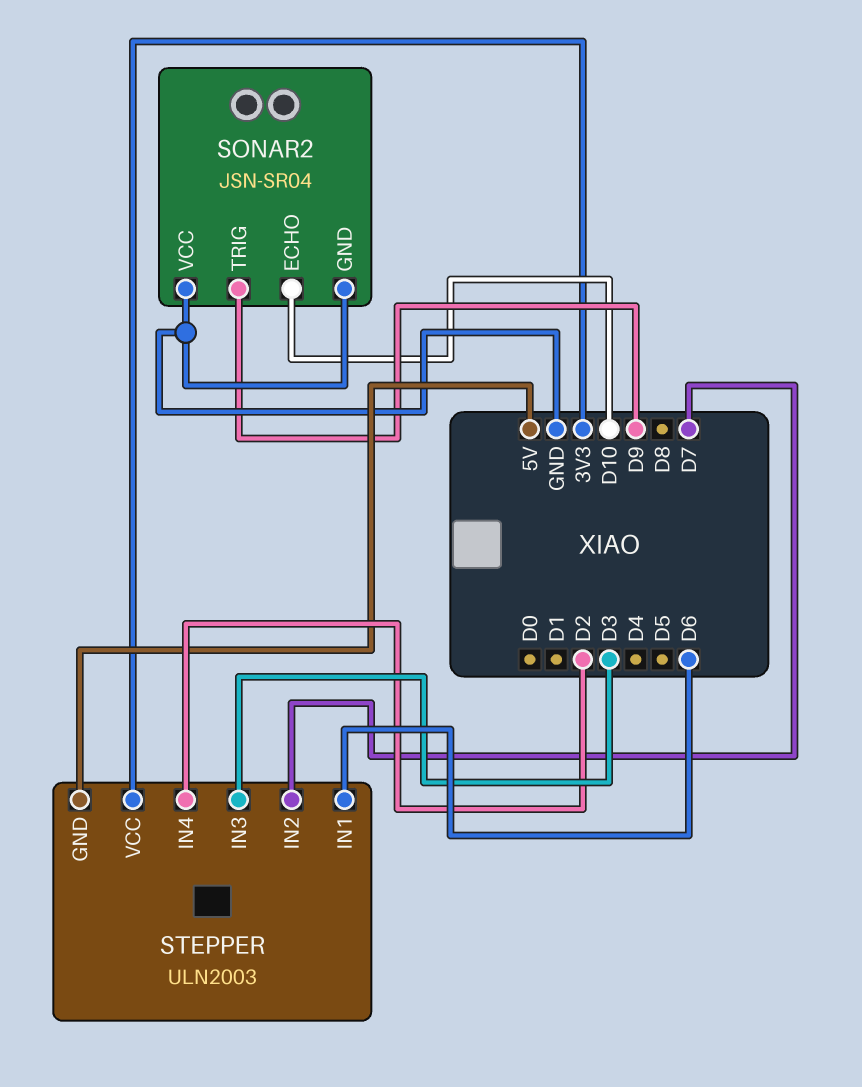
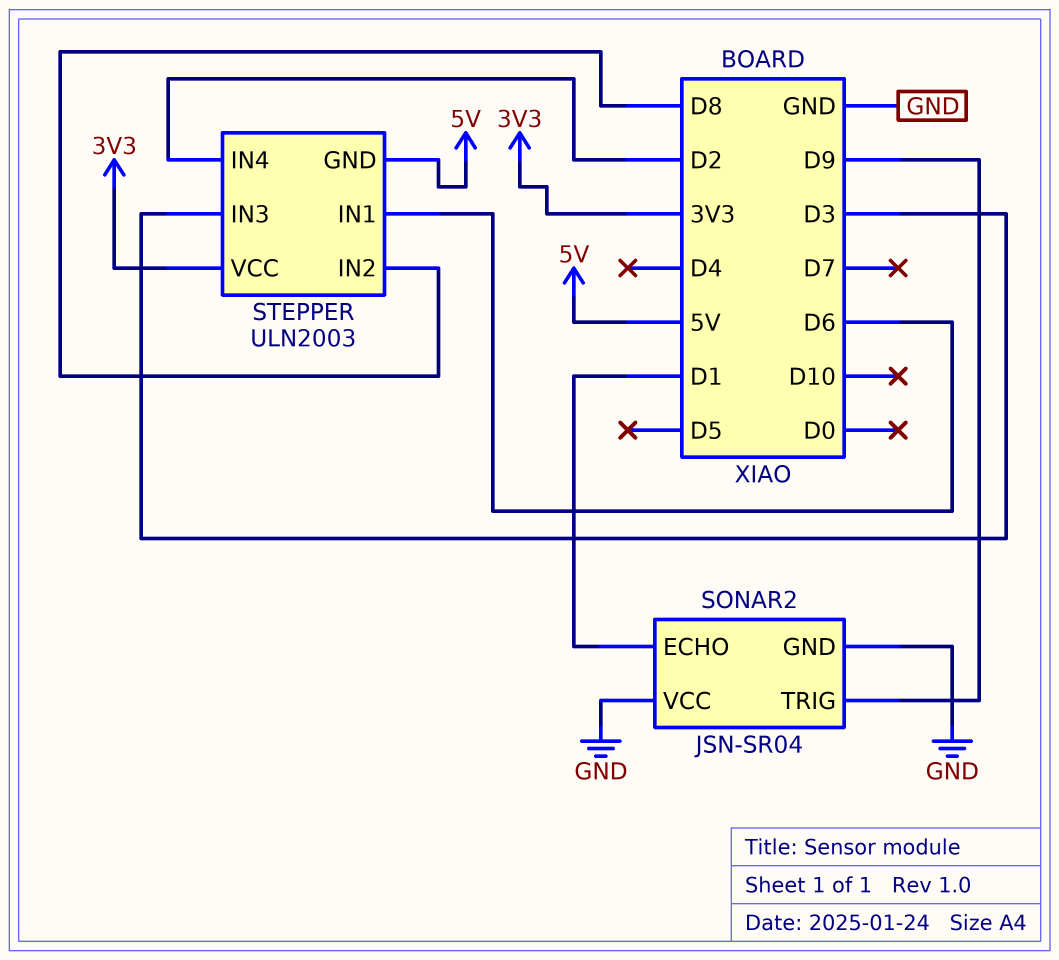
SONAR2 pin ECHO: D10 -> D1
STEPPER pin IN2: D7 -> D8

